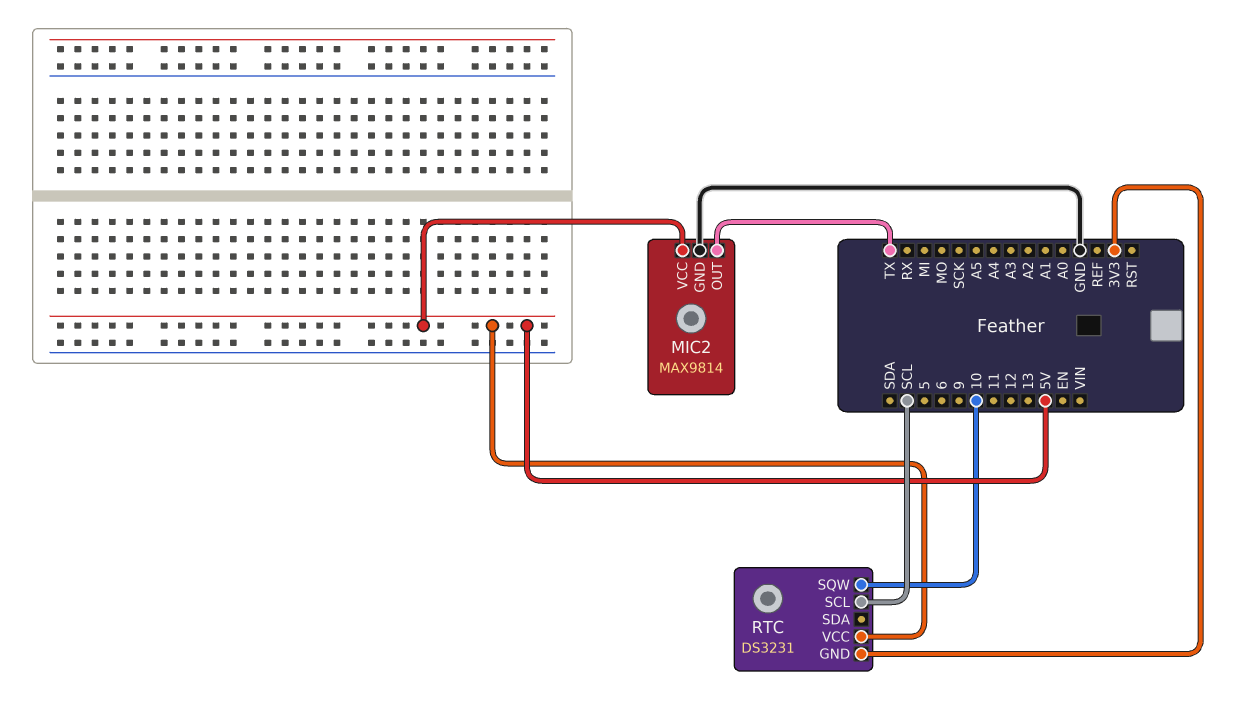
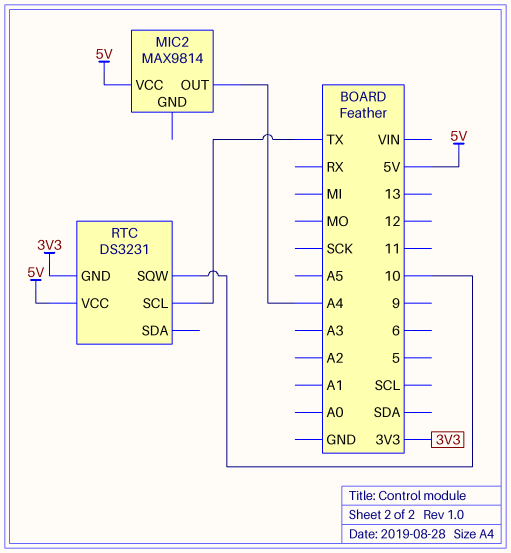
MIC2 pin GND: GND -> none
MIC2 pin OUT: TX -> A4
RTC pin SCL: SCL -> TX

